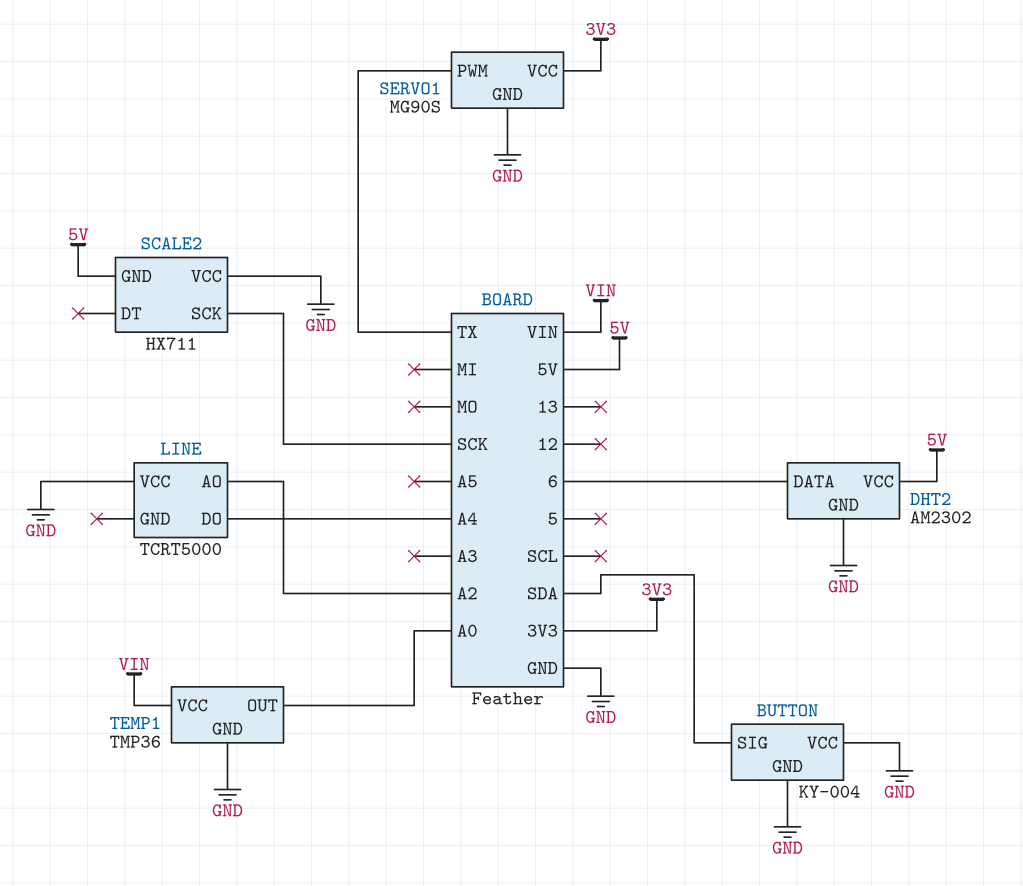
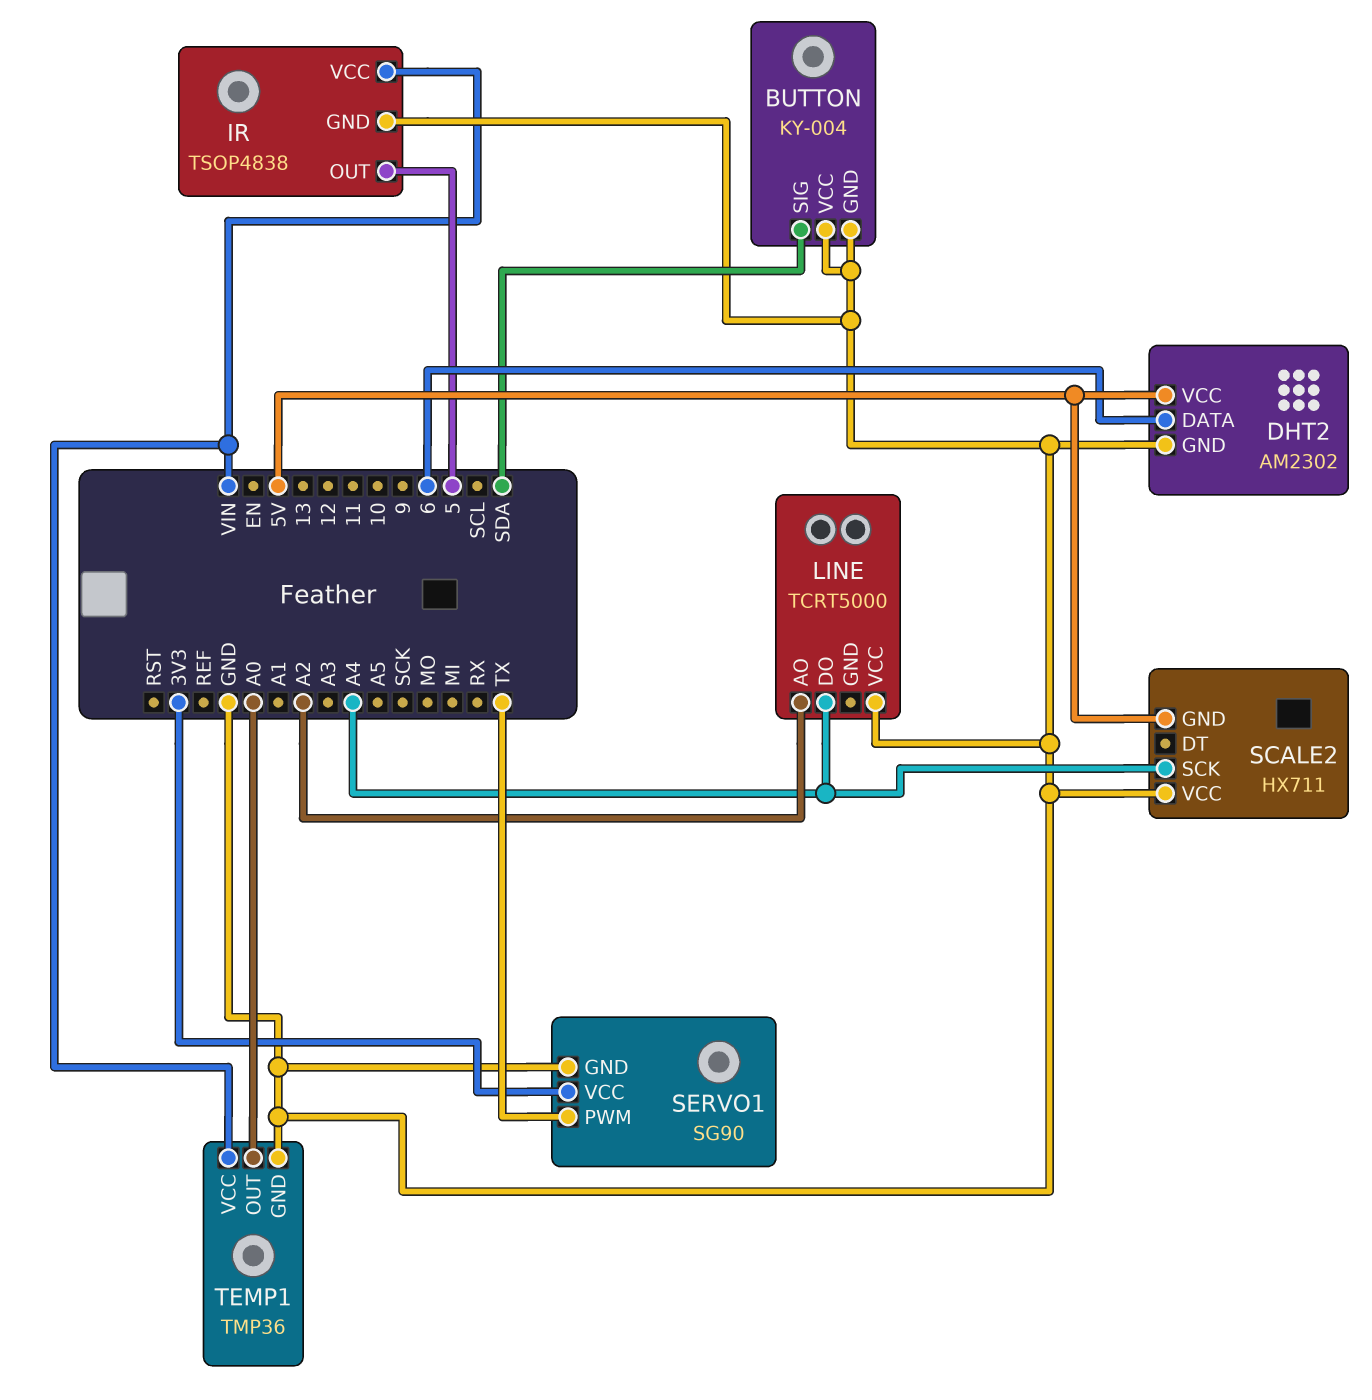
IR: none -> TSOP4838
IR pin GND: none -> GND
IR pin OUT: none -> 5
IR pin VCC: none -> VIN
SCALE2 pin SCK: SCK -> A4
SERVO1: MG90S -> SG90

